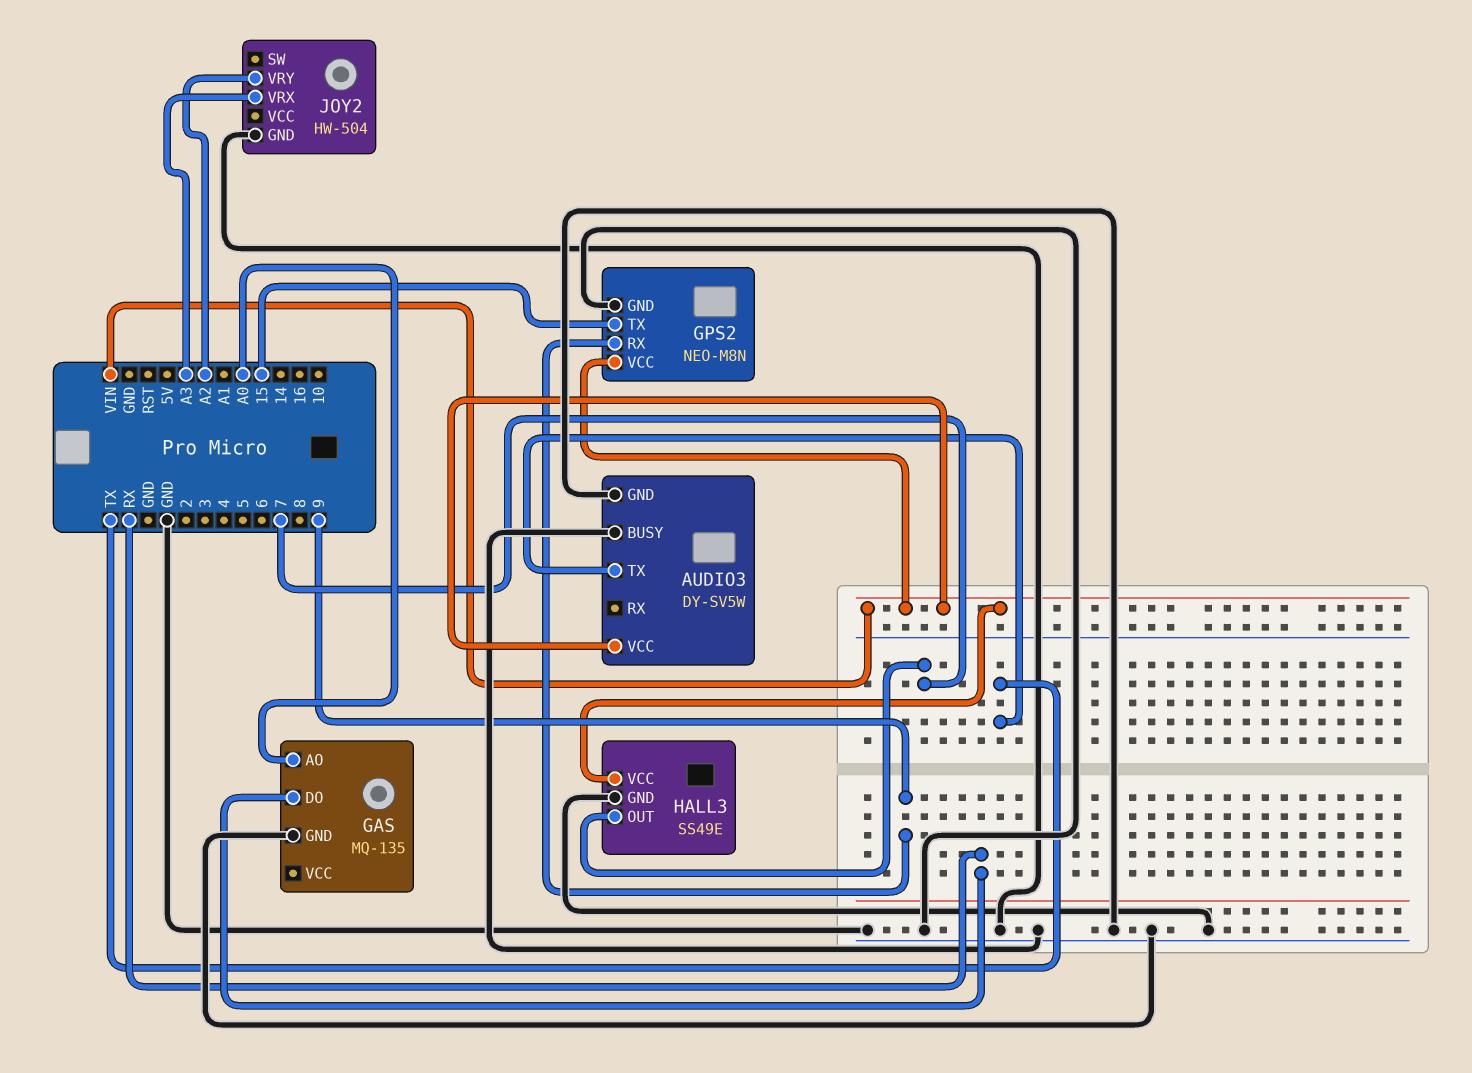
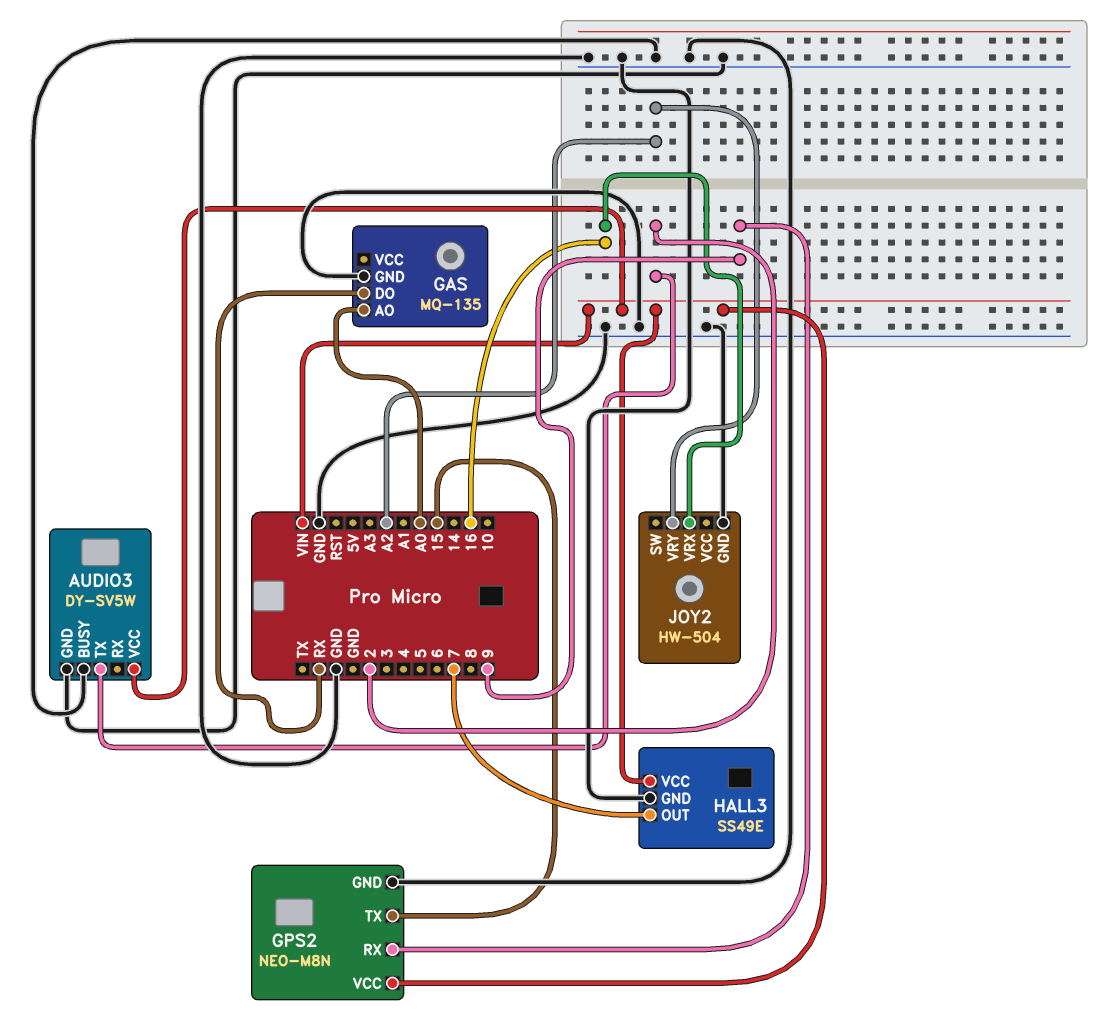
AUDIO3 pin TX: TX -> 2
JOY2 pin VRX: A3 -> 16

